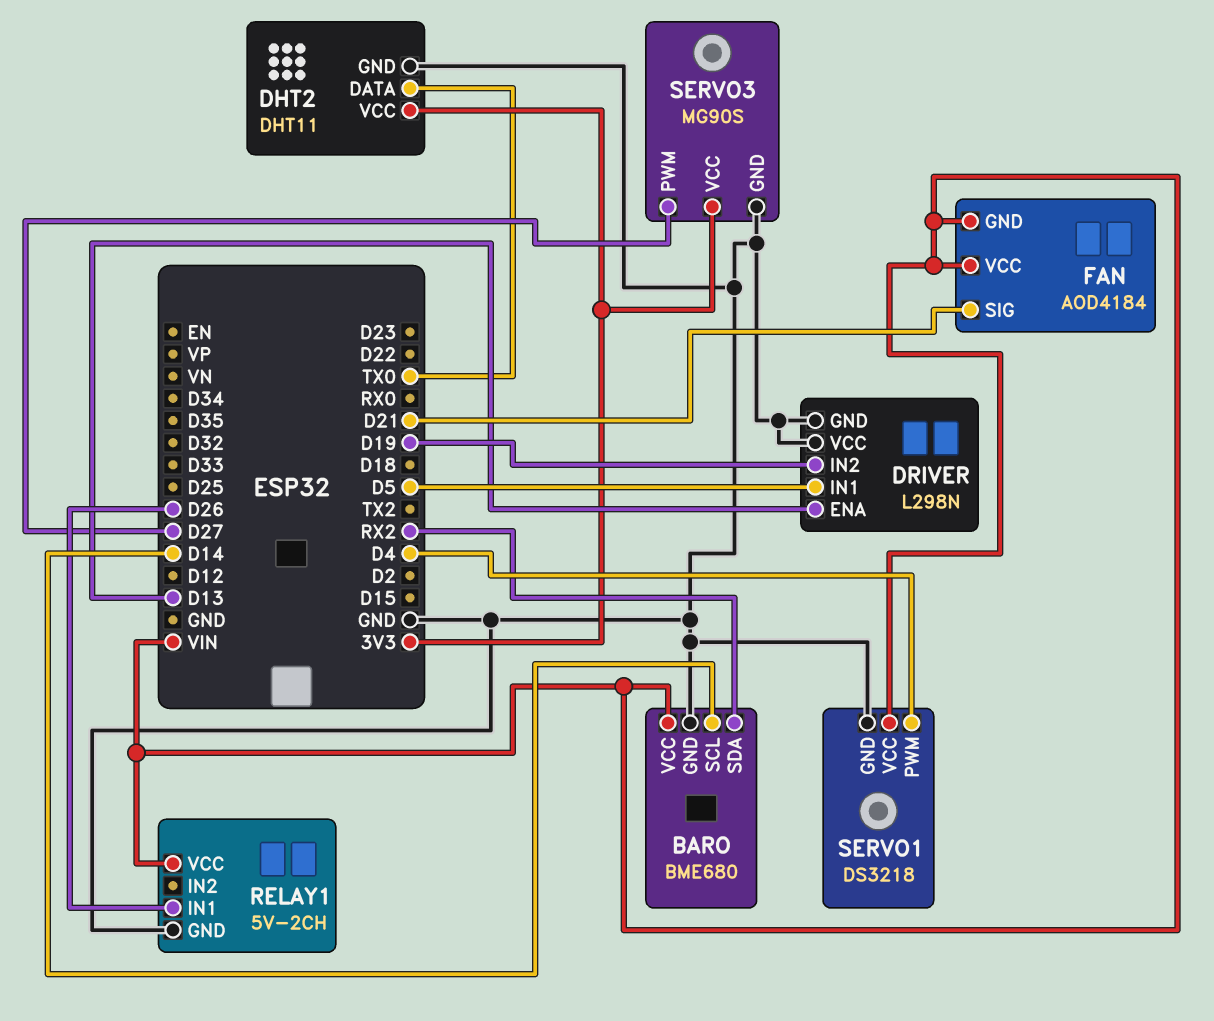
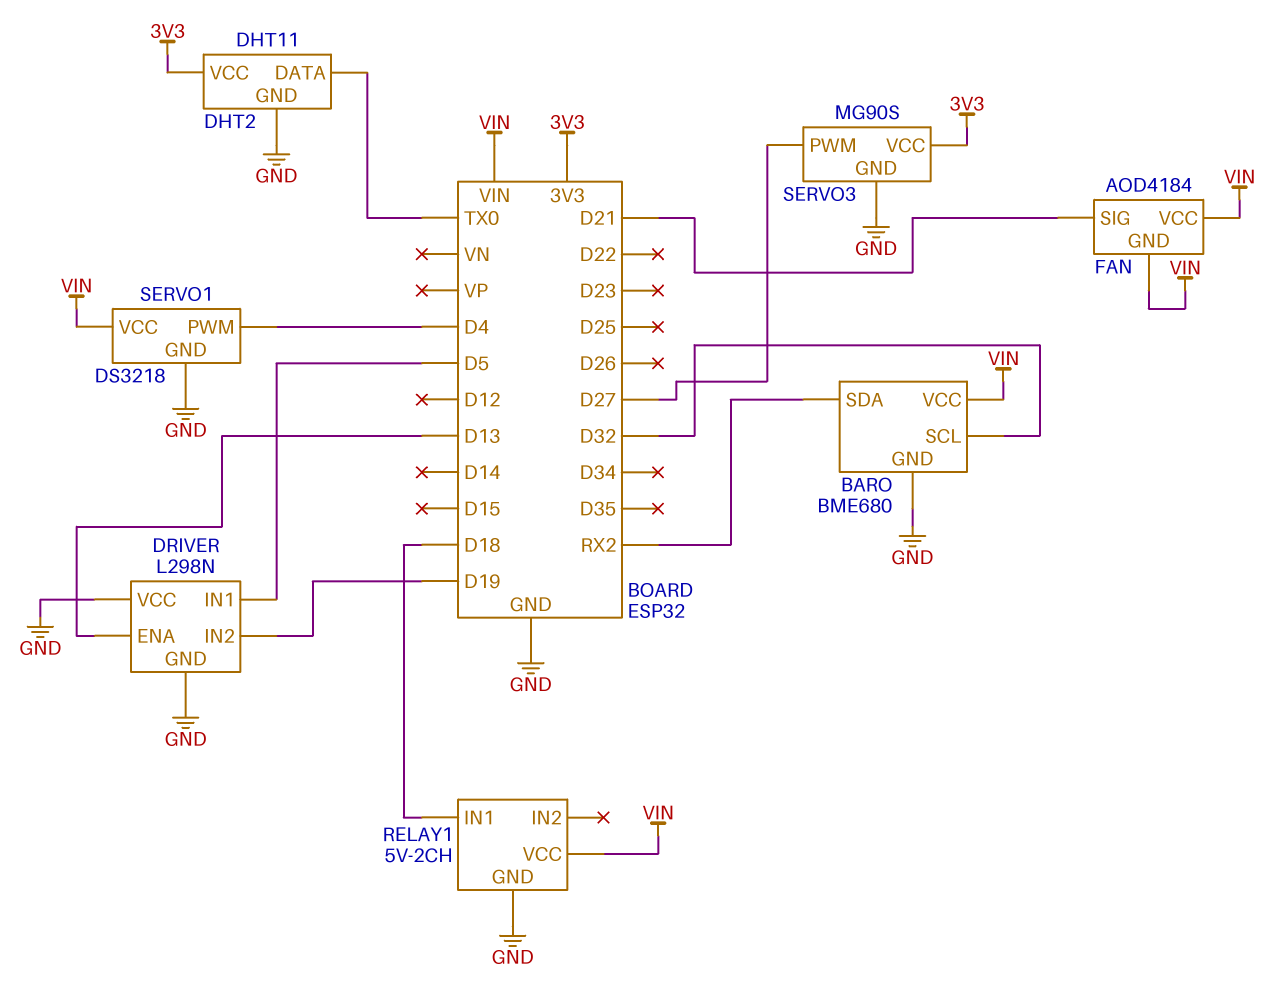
BARO pin SCL: D14 -> D32
RELAY1 pin IN1: D26 -> D18

